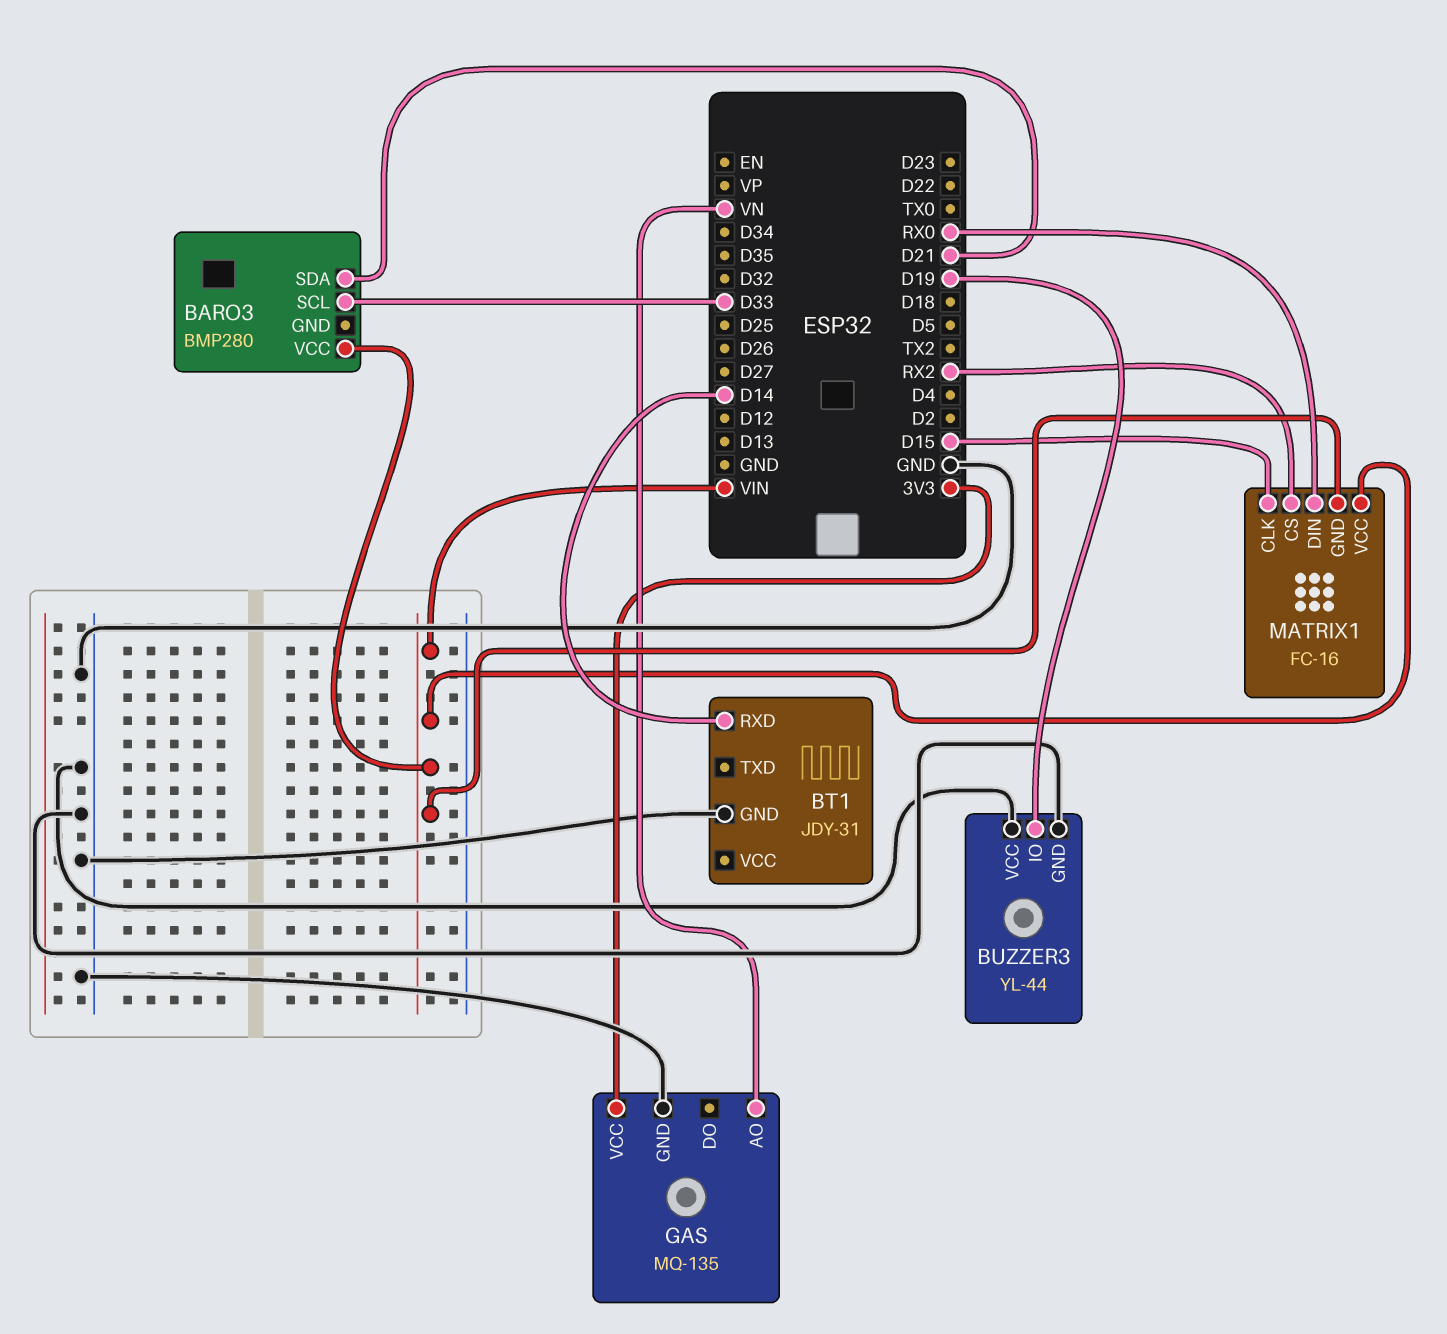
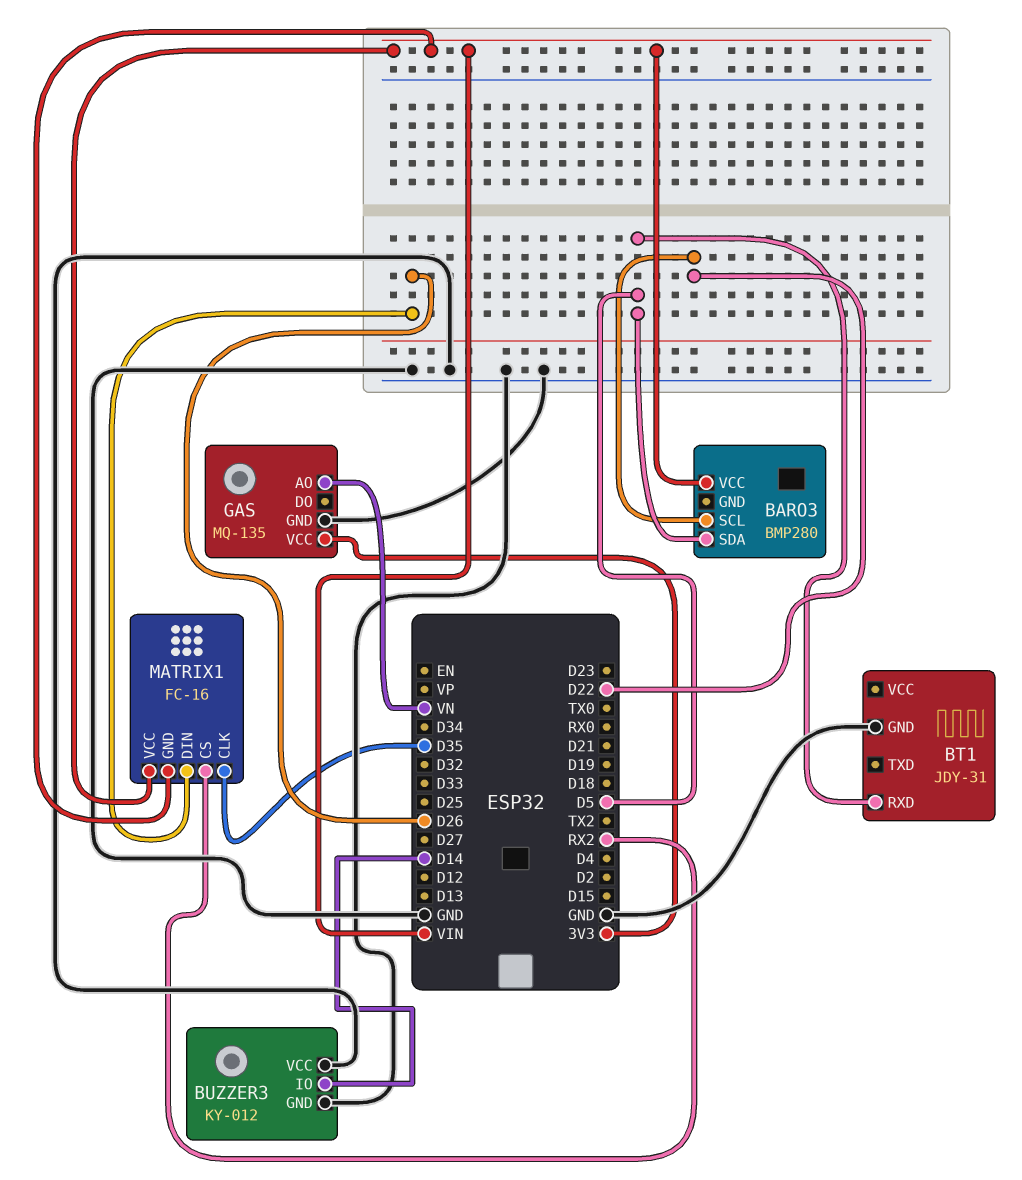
BARO3 pin SCL: D33 -> D22
BARO3 pin SDA: D21 -> D5
BT1 pin RXD: D14 -> D5
BUZZER3: YL-44 -> KY-012
BUZZER3 pin IO: D19 -> D14
MATRIX1 pin CLK: D15 -> D35
MATRIX1 pin DIN: RX0 -> D26

